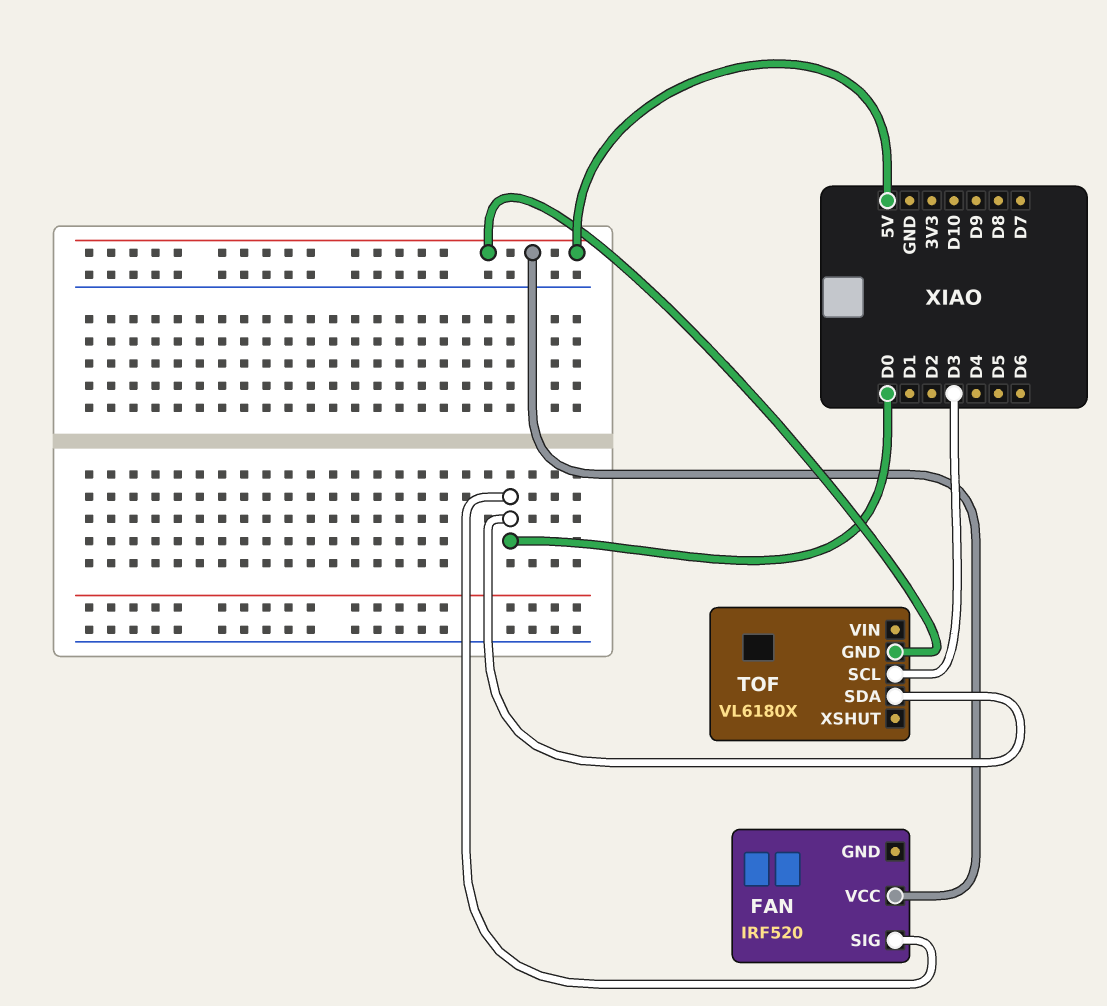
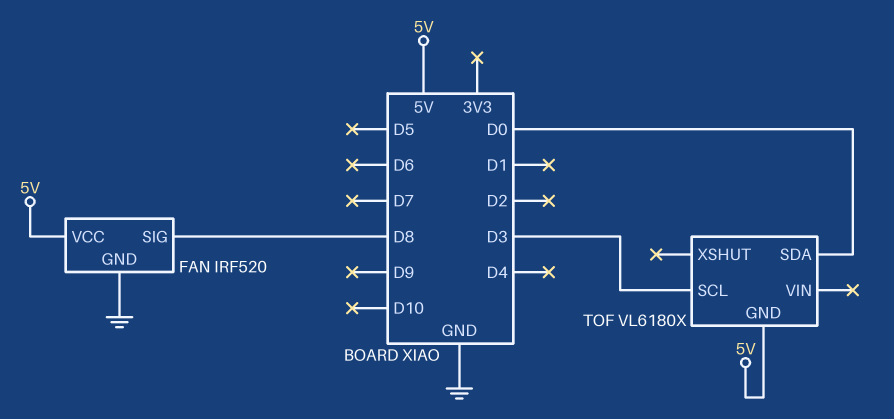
FAN pin GND: none -> GND
FAN pin SIG: D0 -> D8

